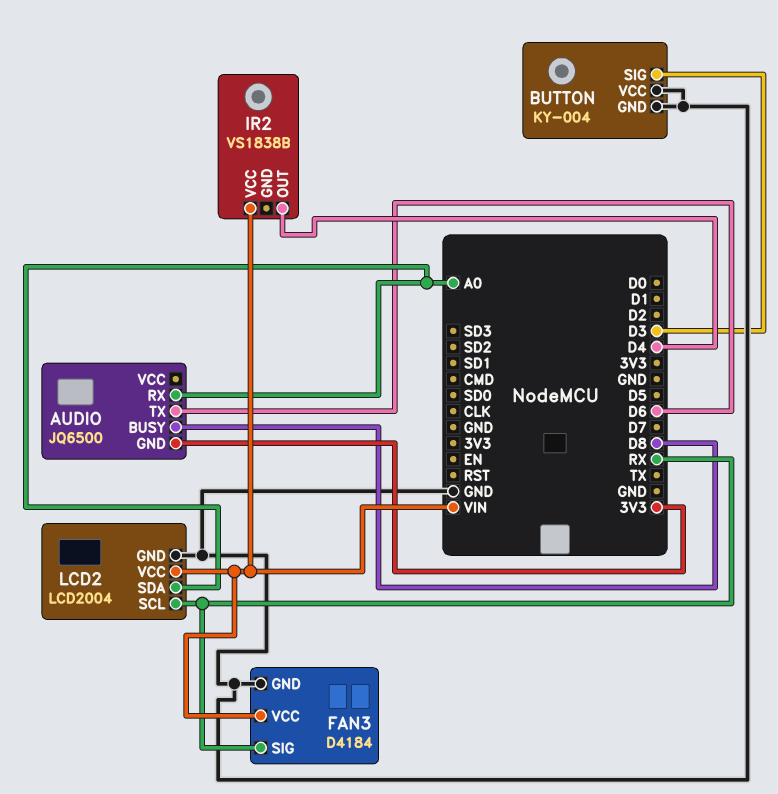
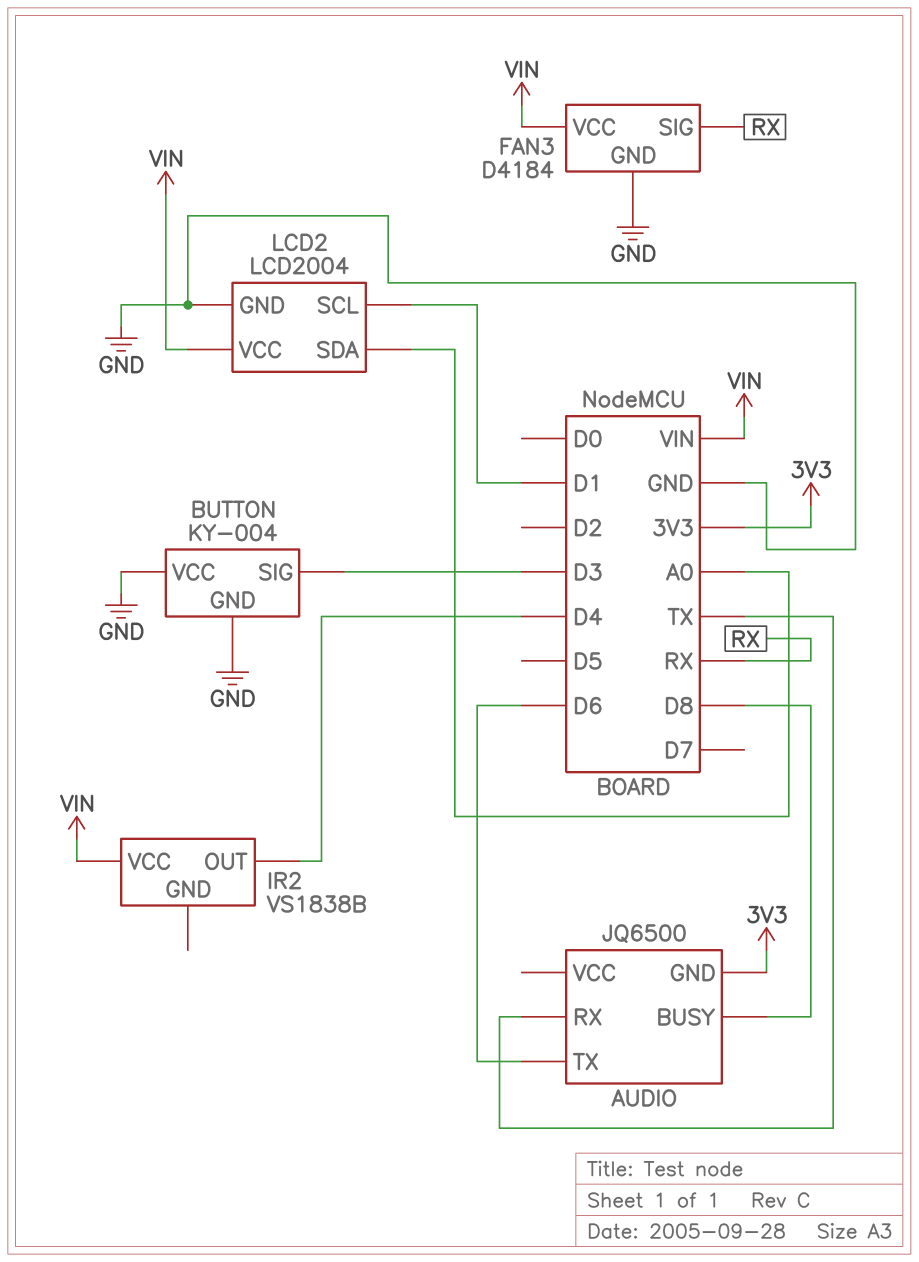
AUDIO pin RX: A0 -> TX
LCD2 pin SCL: RX -> D1

